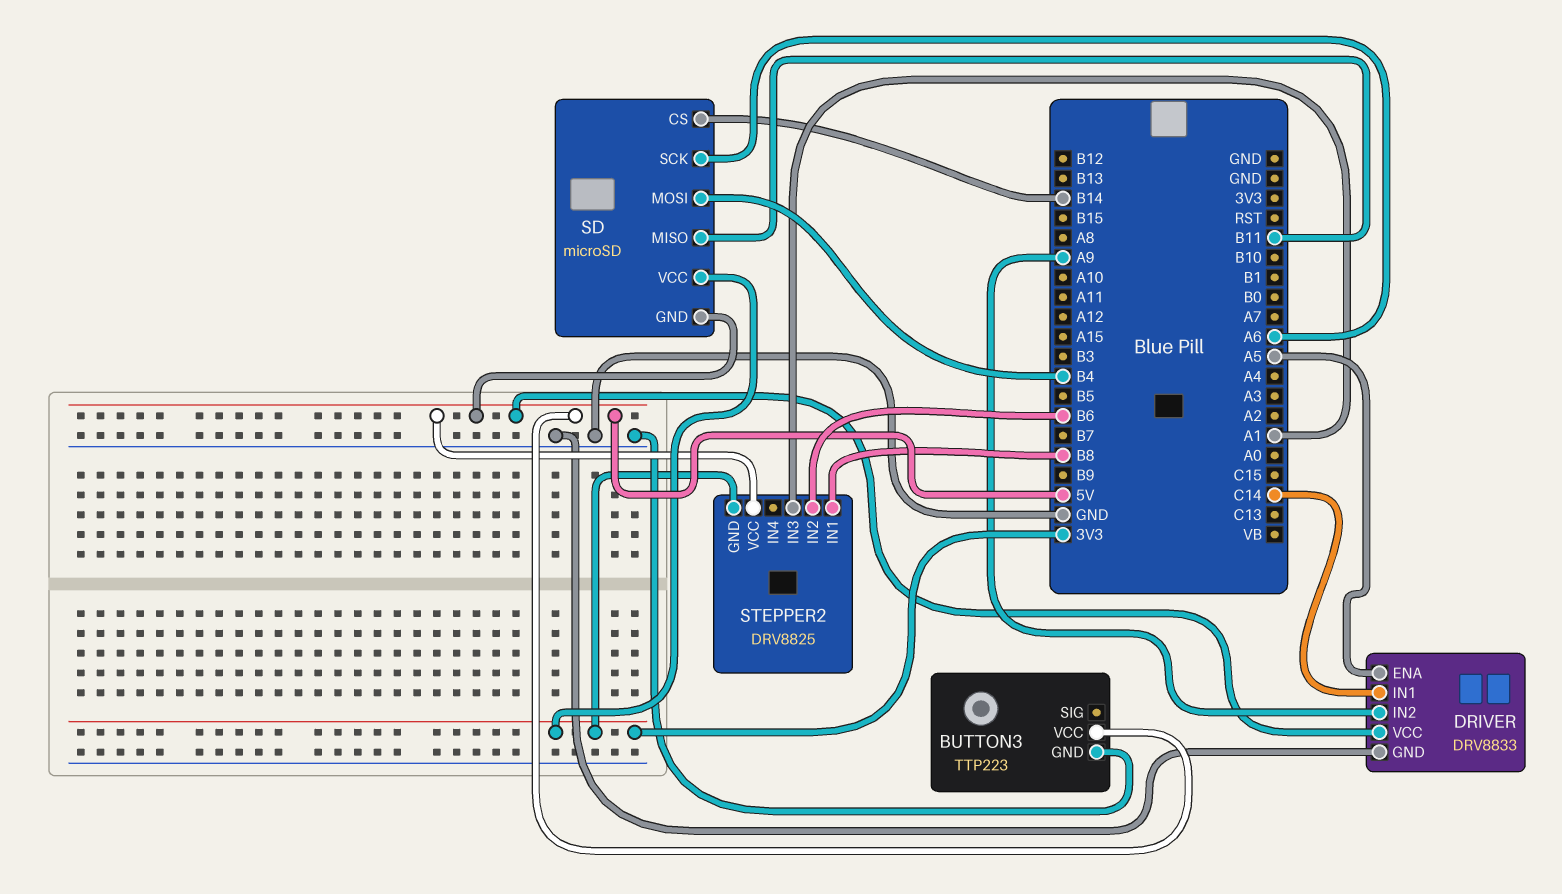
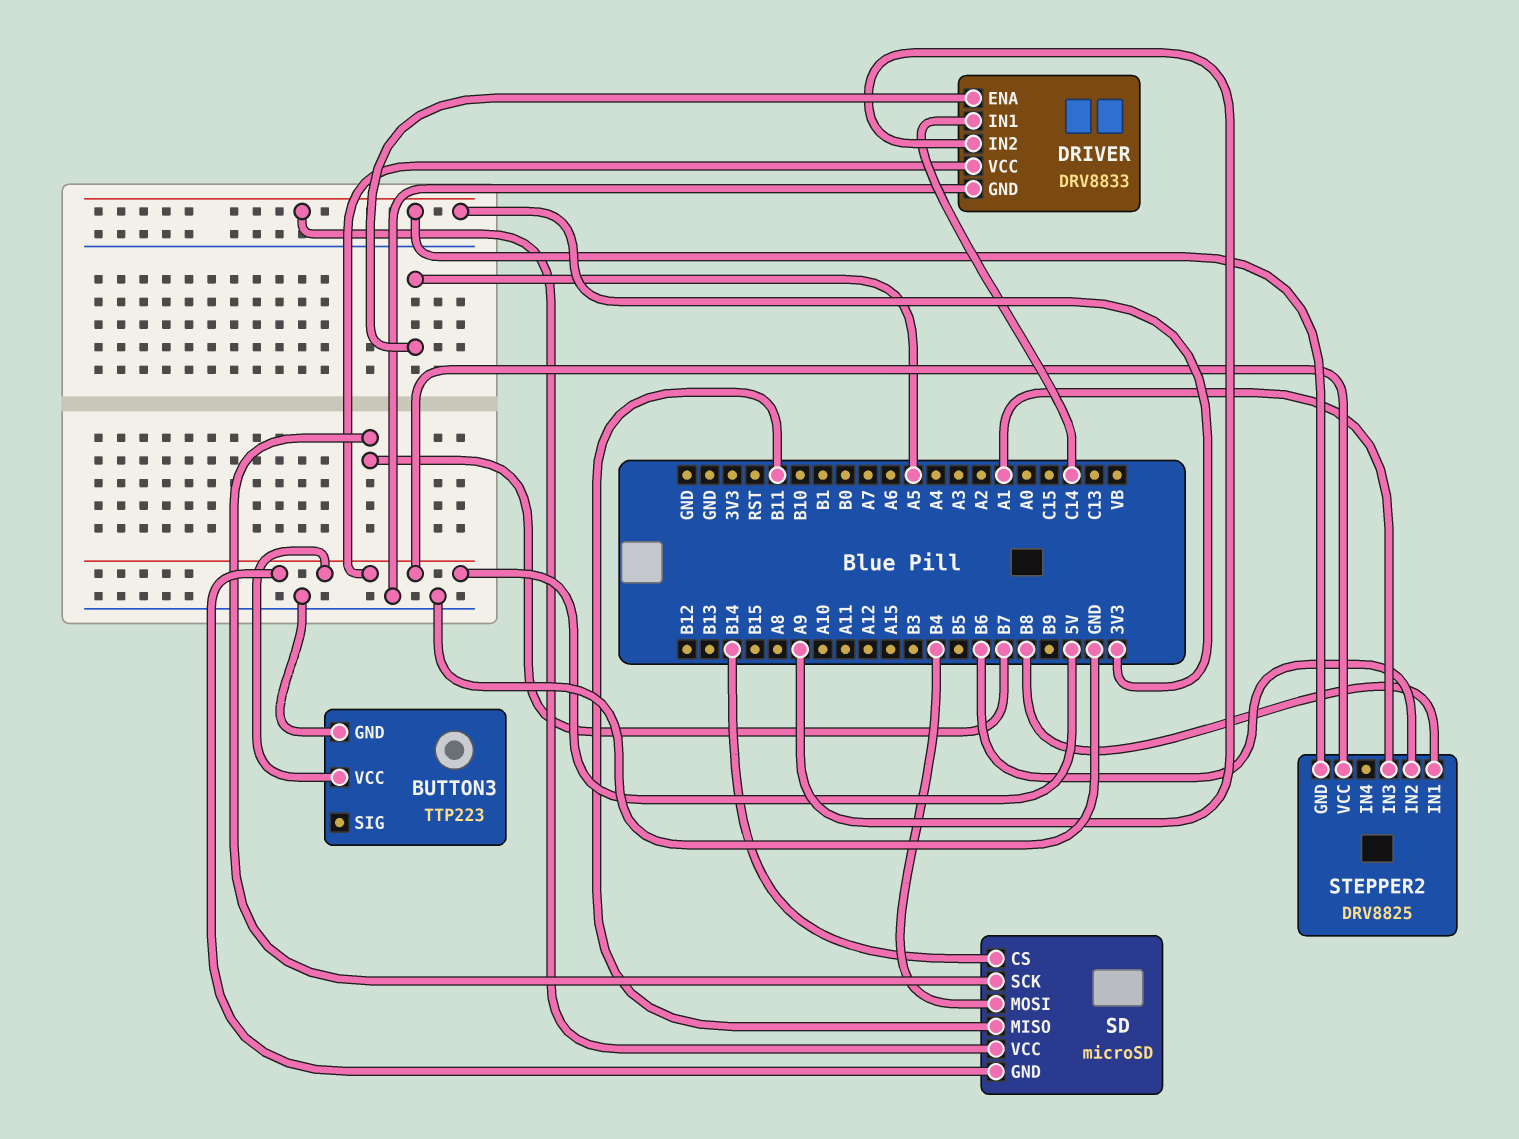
SD pin SCK: A6 -> B7

